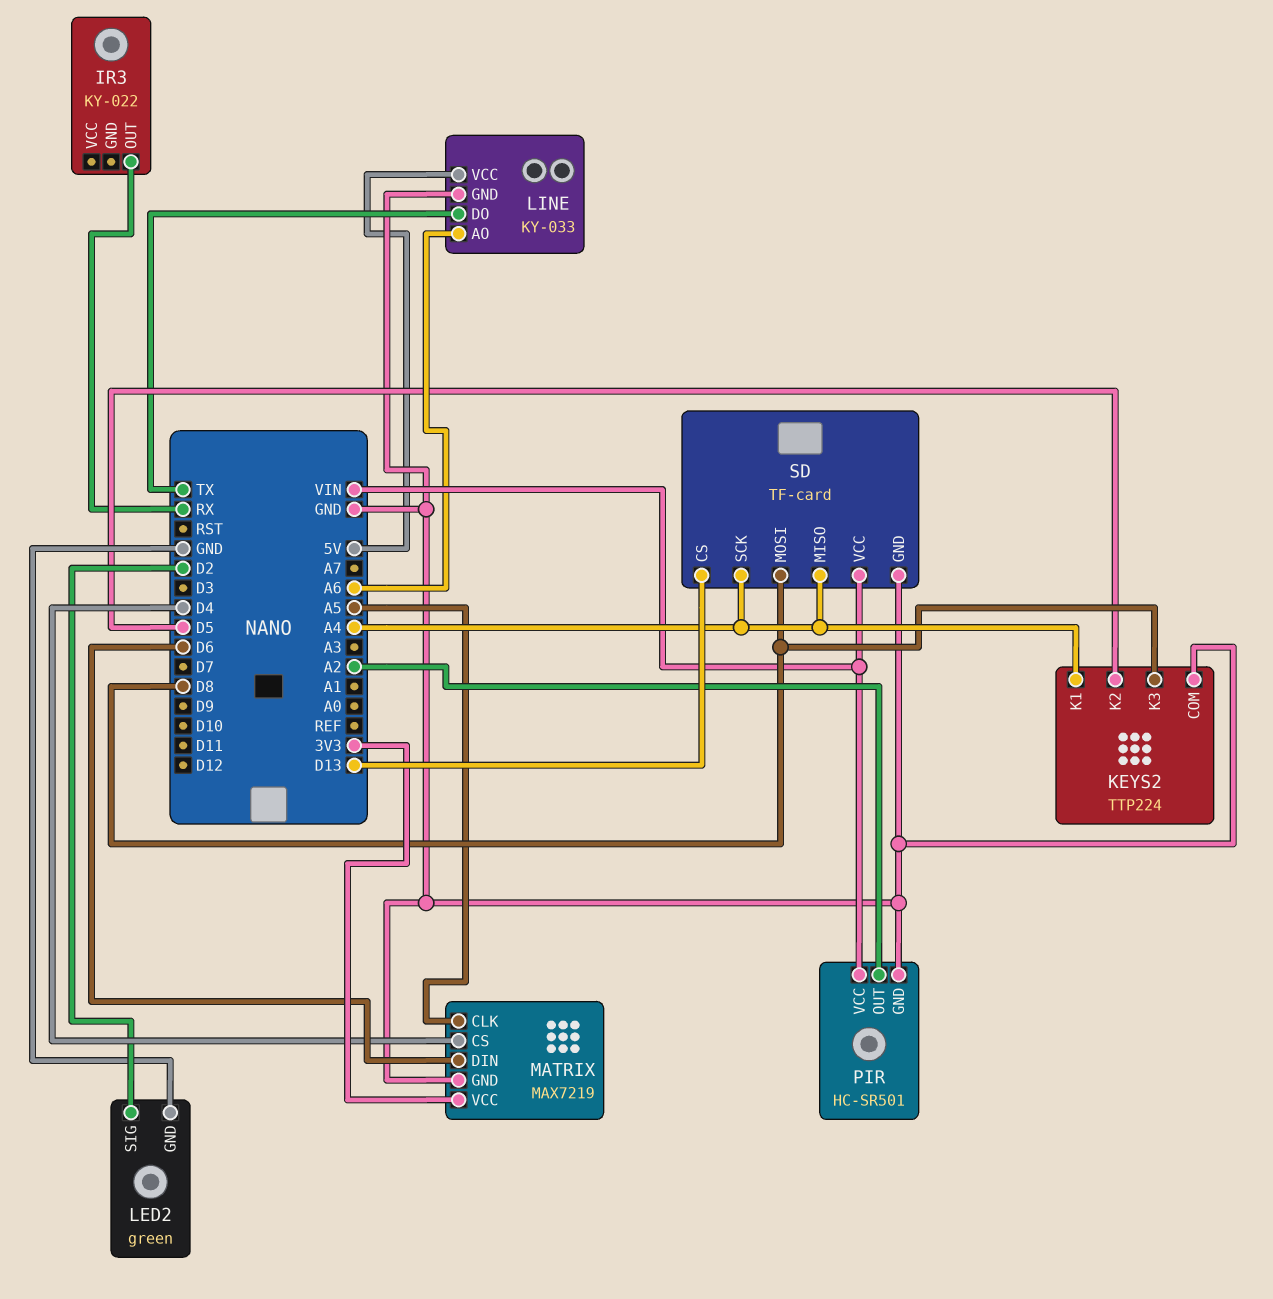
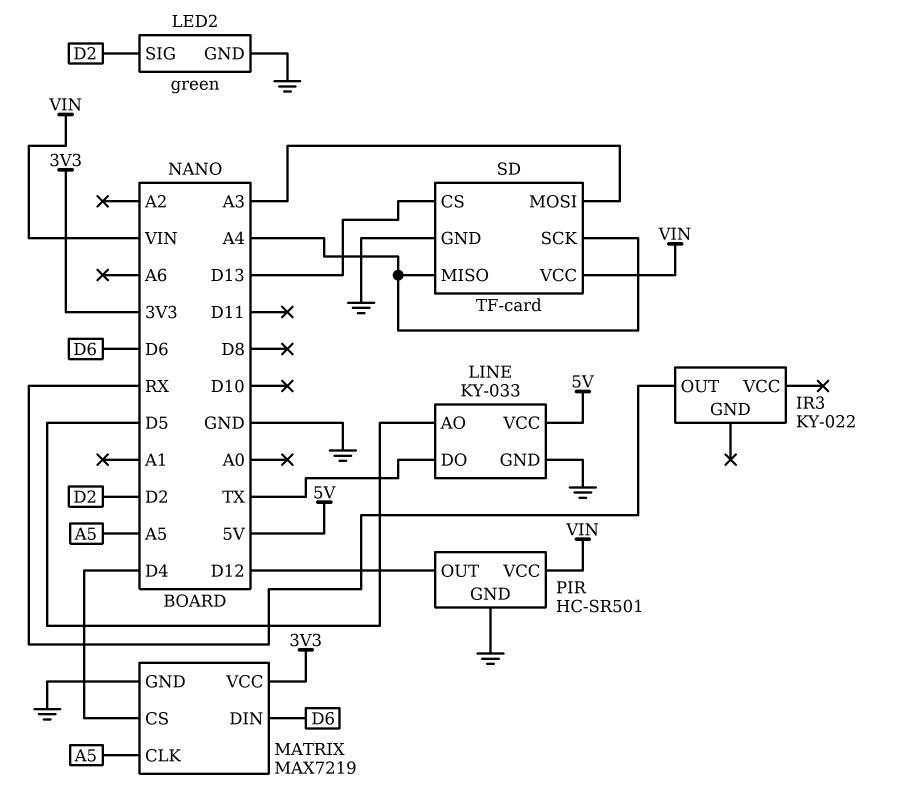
KEYS2: TTP224 -> none
KEYS2 pin COM: GND -> none
KEYS2 pin K1: A4 -> none
KEYS2 pin K2: D5 -> none
KEYS2 pin K3: D8 -> none
LINE pin AO: A6 -> D5
PIR pin OUT: A2 -> D12
SD pin MOSI: D8 -> A3

